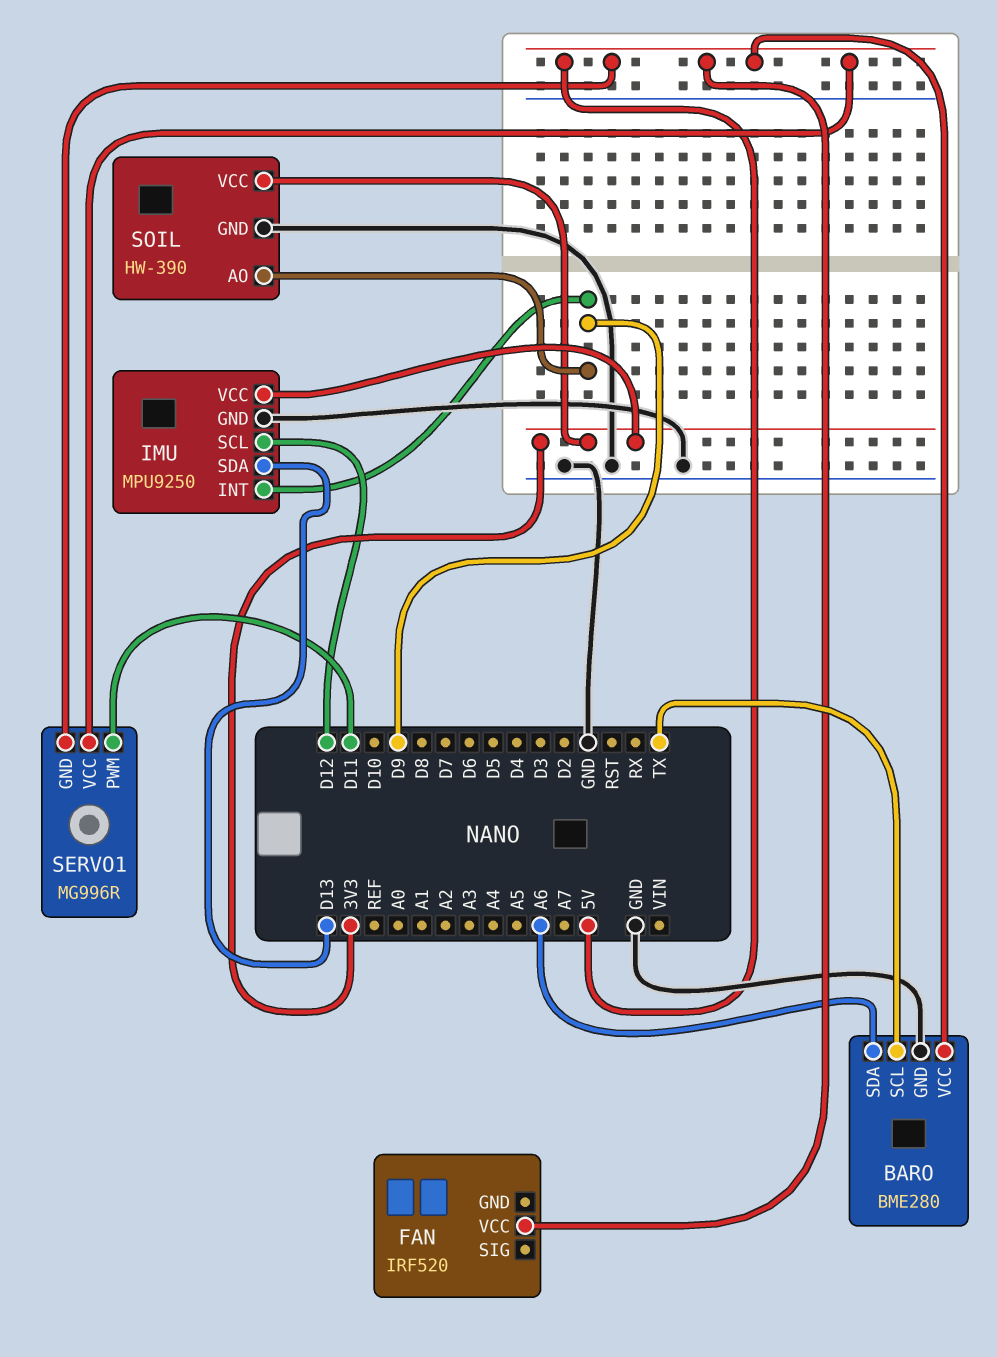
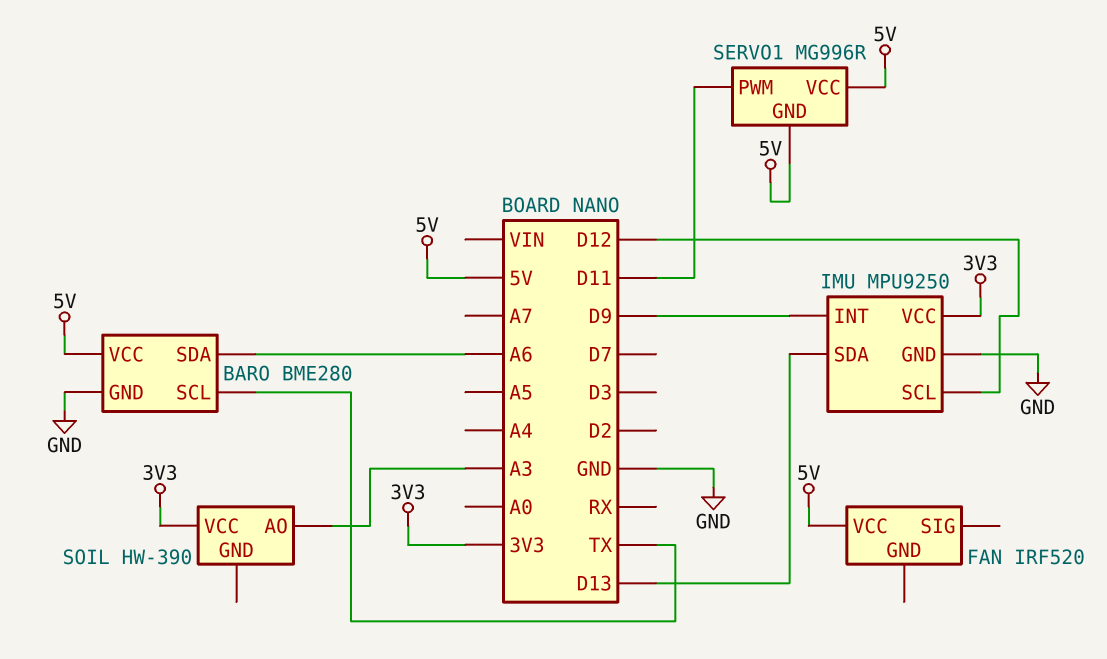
SOIL pin AO: D9 -> A3
SOIL pin GND: GND -> none

